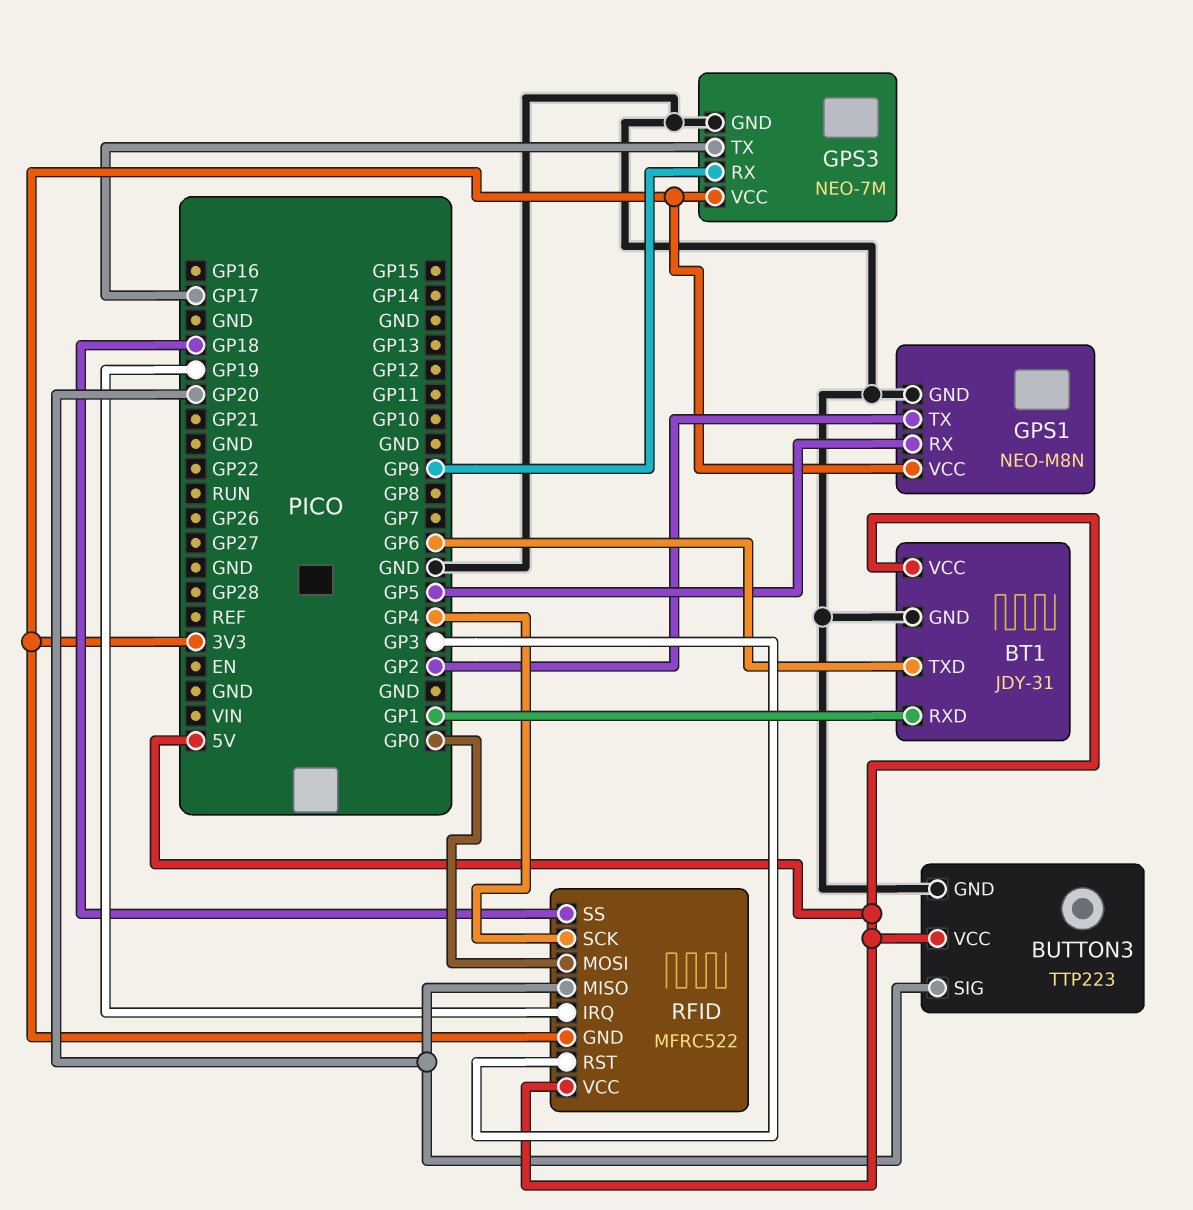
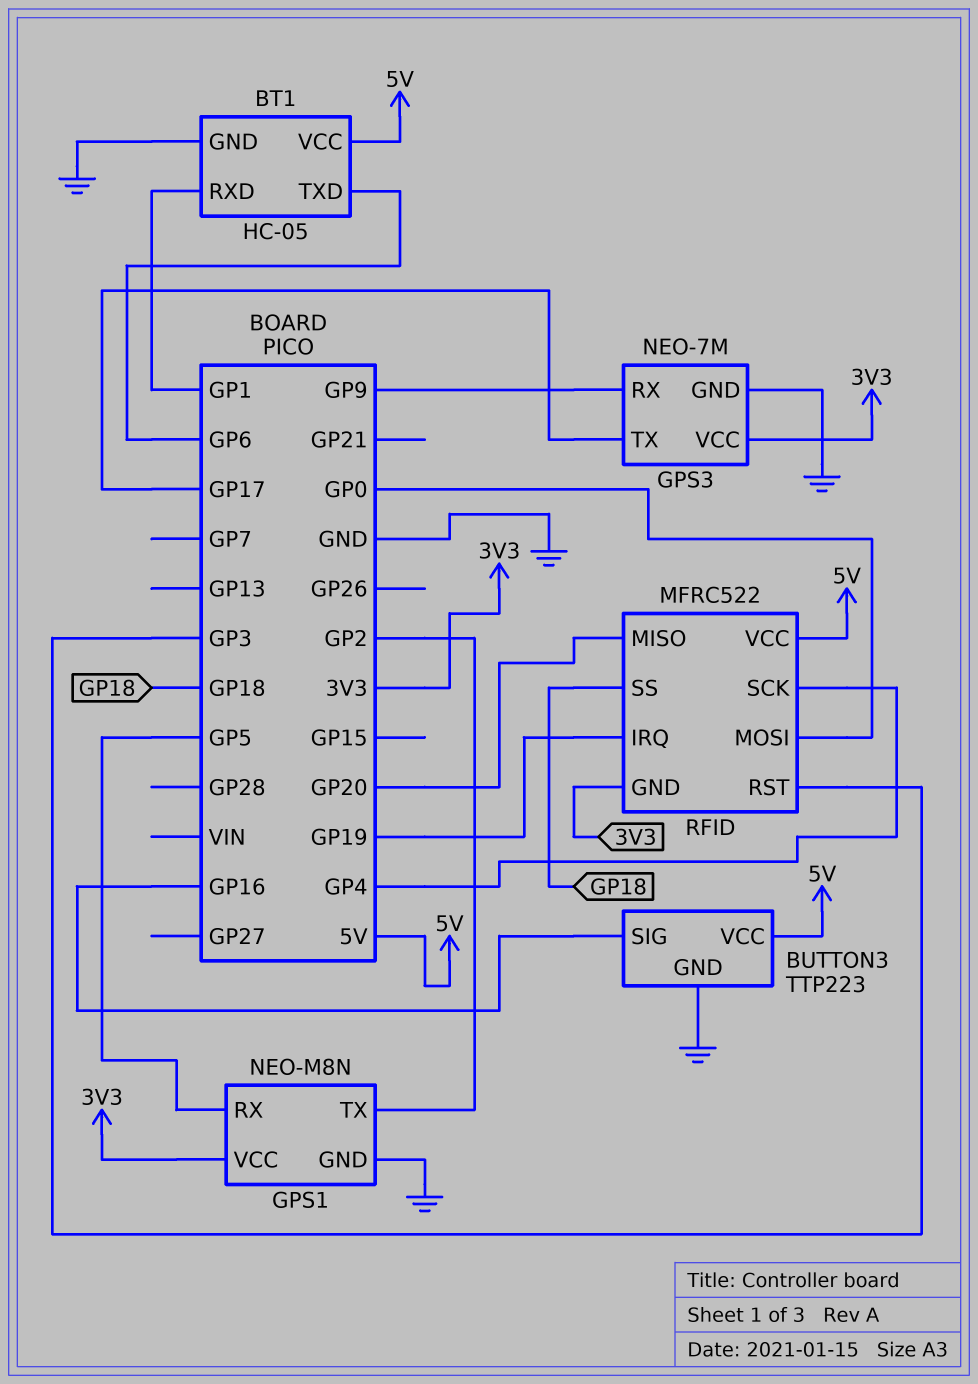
BT1: JDY-31 -> HC-05
BUTTON3 pin SIG: GP20 -> GP16

